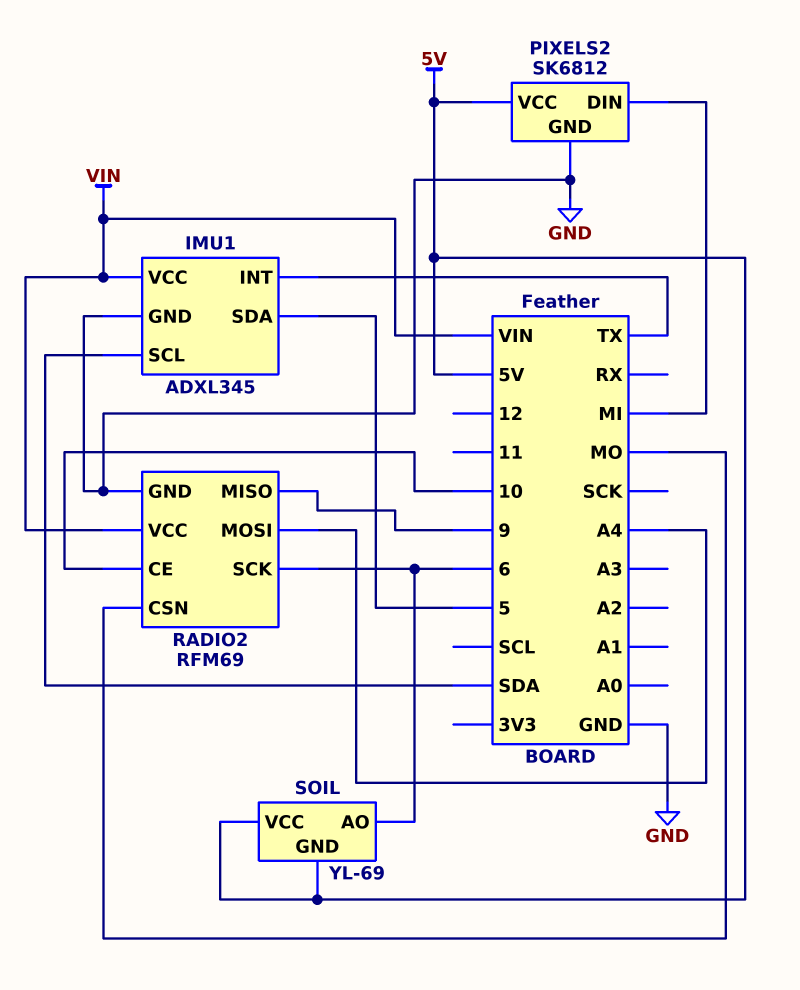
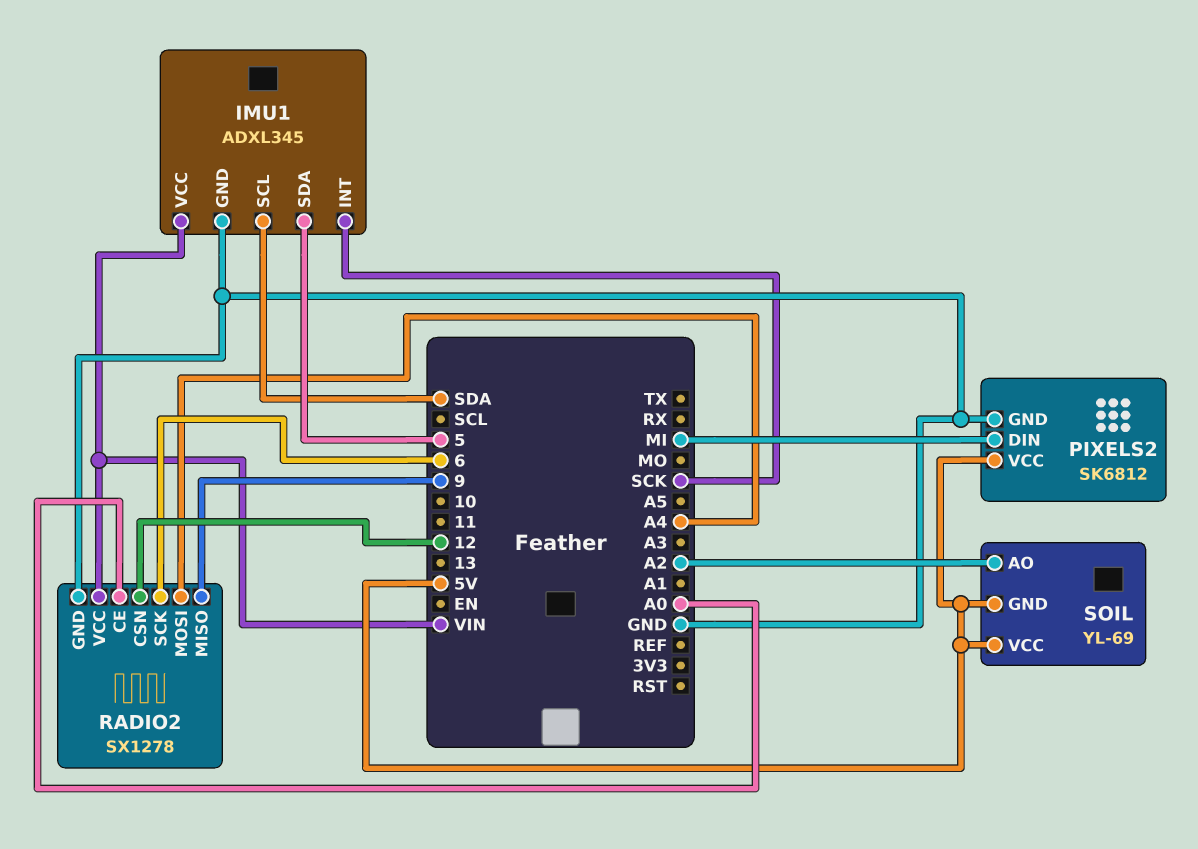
IMU1 pin INT: TX -> SCK
RADIO2: RFM69 -> SX1278
RADIO2 pin CE: 10 -> A0
RADIO2 pin CSN: MO -> 12
SOIL pin AO: 6 -> A2

